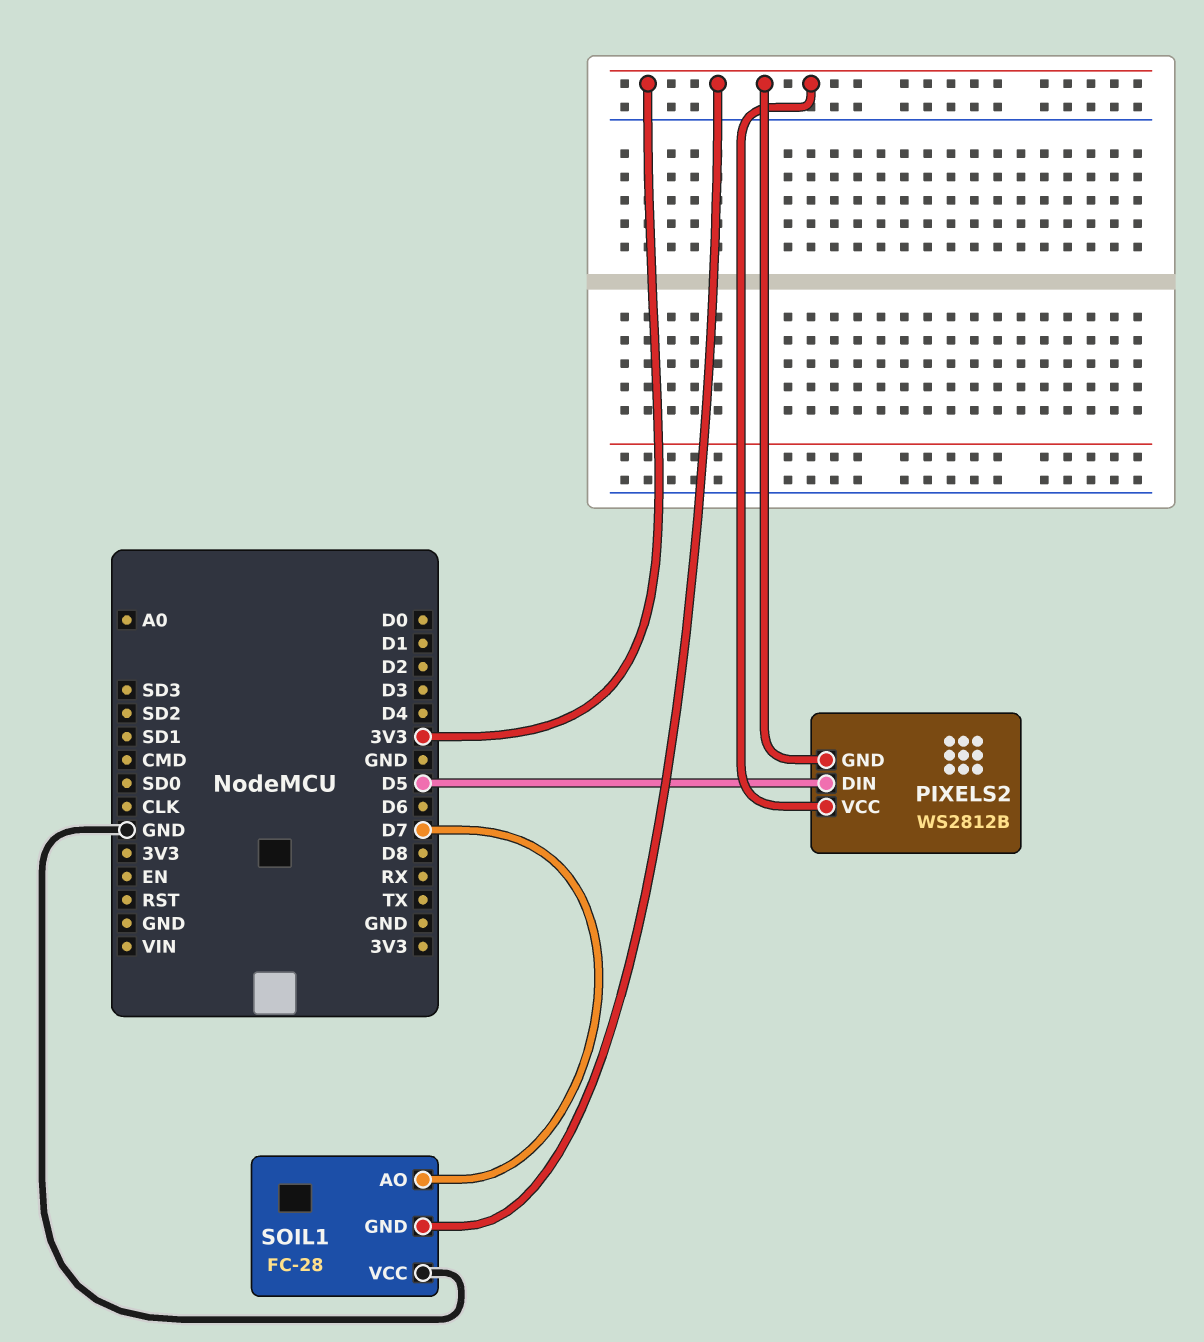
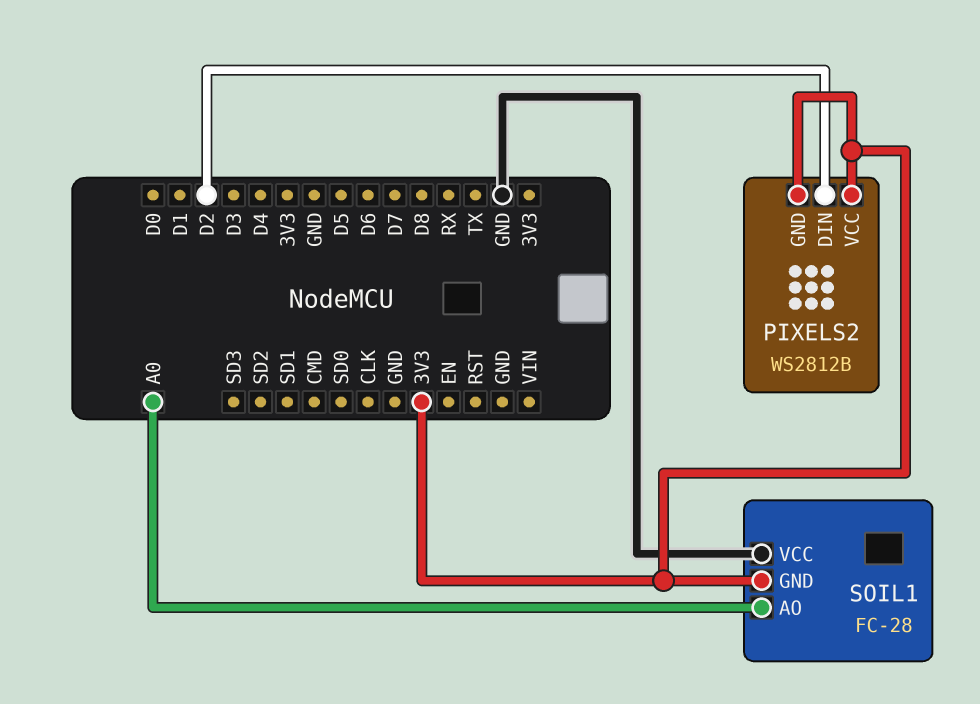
PIXELS2 pin DIN: D5 -> D2
SOIL1 pin AO: D7 -> A0

